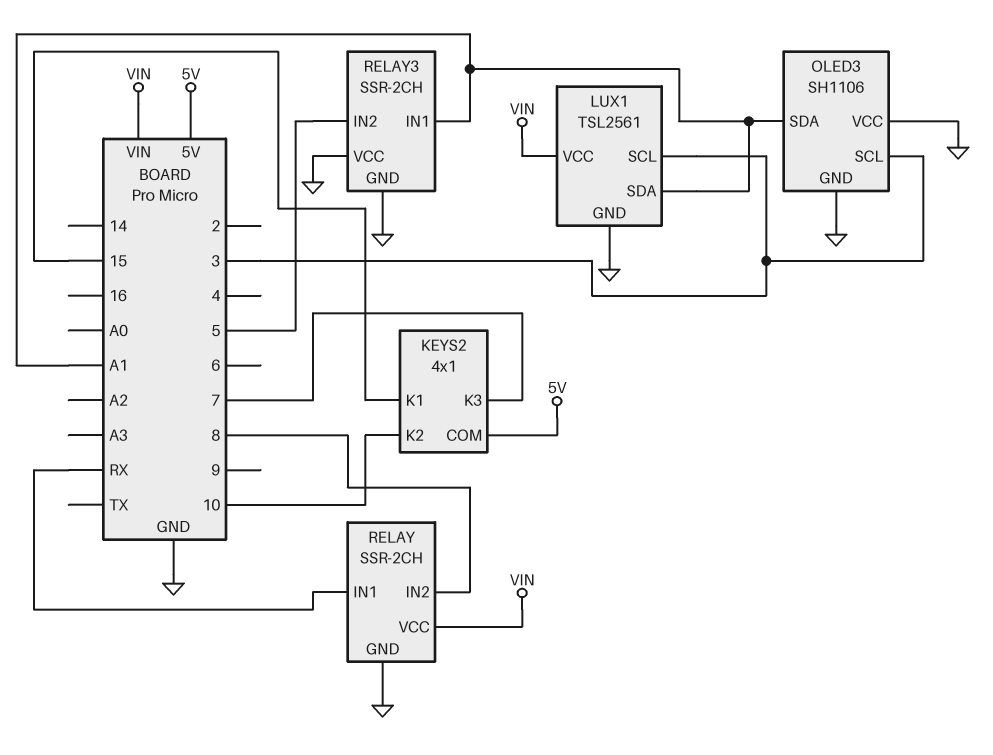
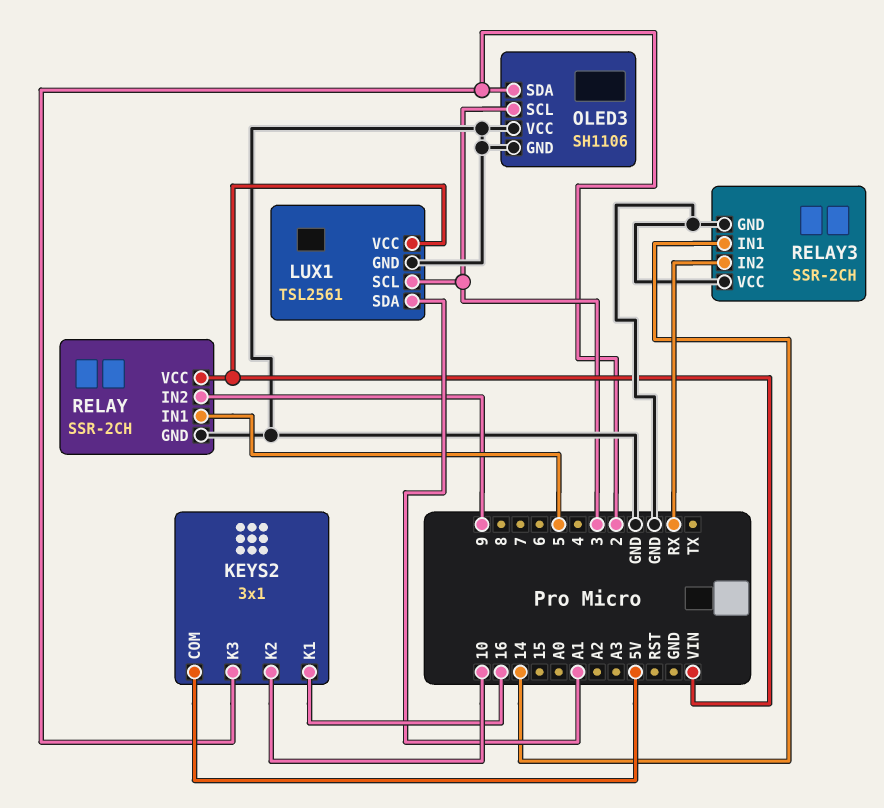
KEYS2: 4x1 -> 3x1
KEYS2 pin K1: 15 -> 16
KEYS2 pin K3: 7 -> 2
OLED3 pin SDA: A1 -> 2
RELAY pin IN1: RX -> 5
RELAY pin IN2: 8 -> 9
RELAY3 pin IN1: A1 -> 14
RELAY3 pin IN2: 5 -> RX

